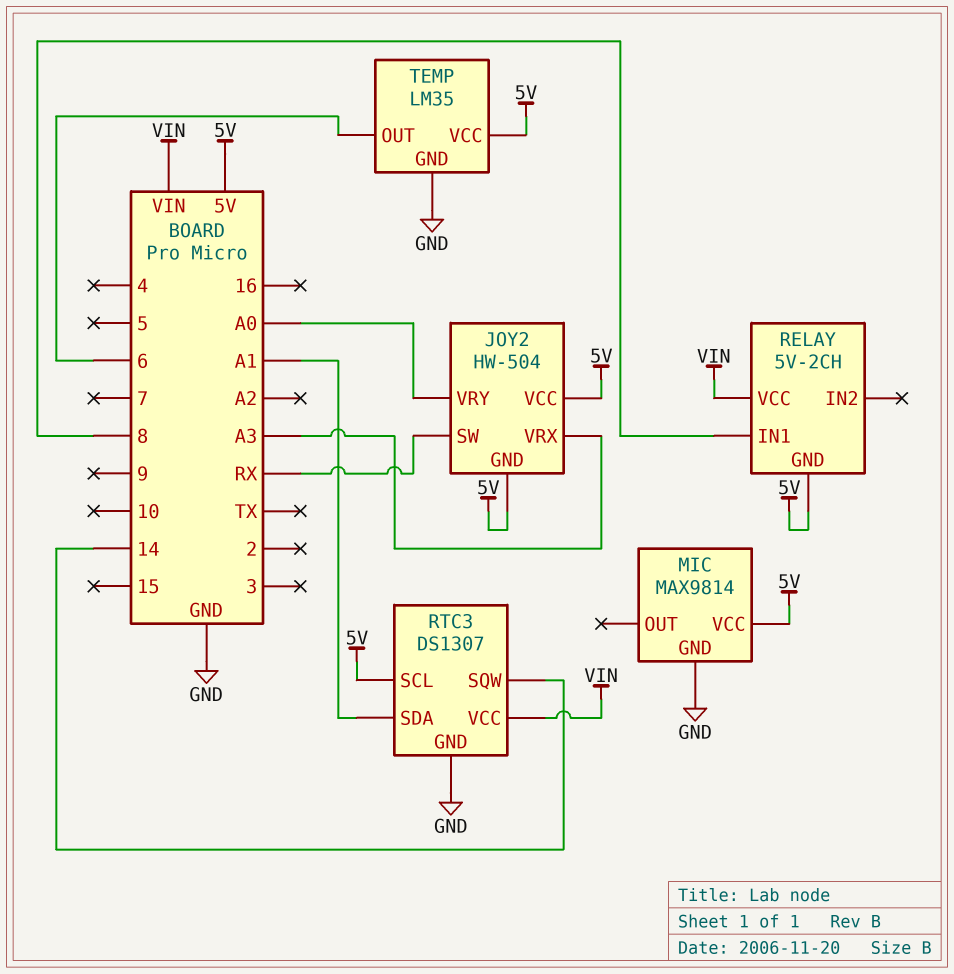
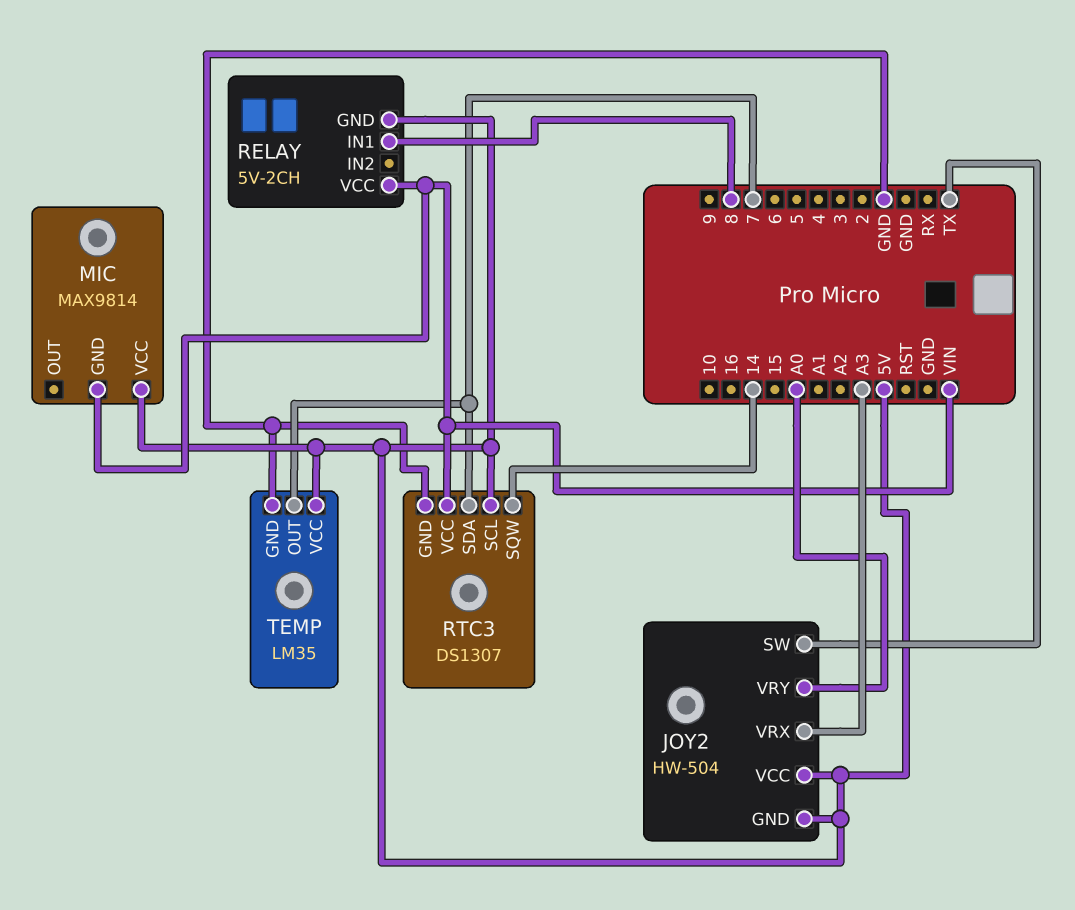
JOY2 pin SW: RX -> TX
MIC pin GND: GND -> VIN
RTC3 pin SDA: A1 -> 7
TEMP pin OUT: 6 -> 7

